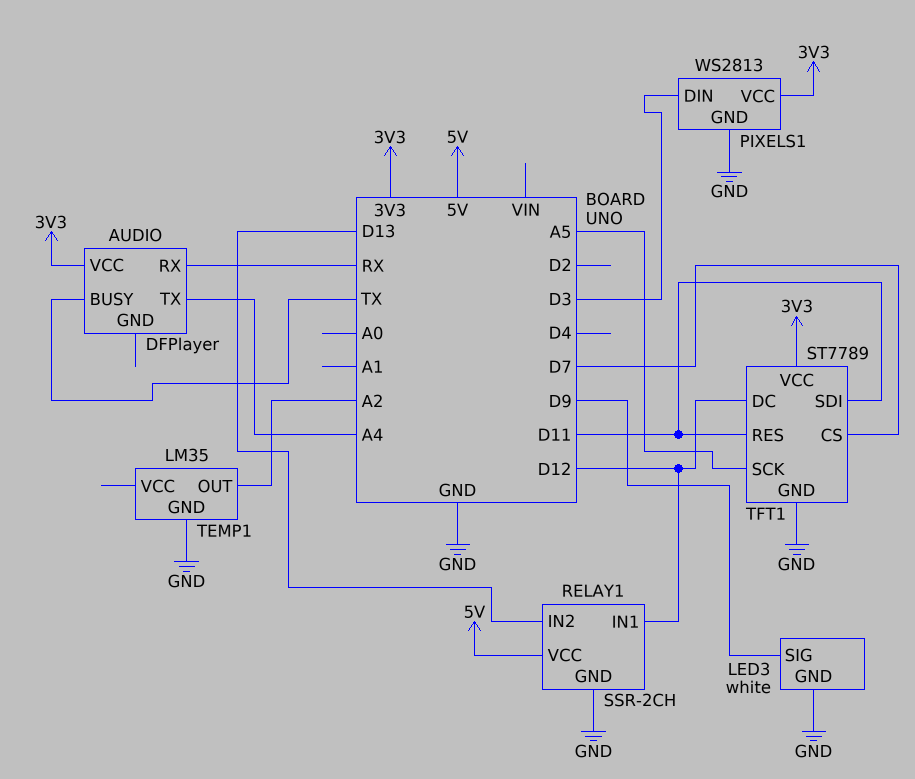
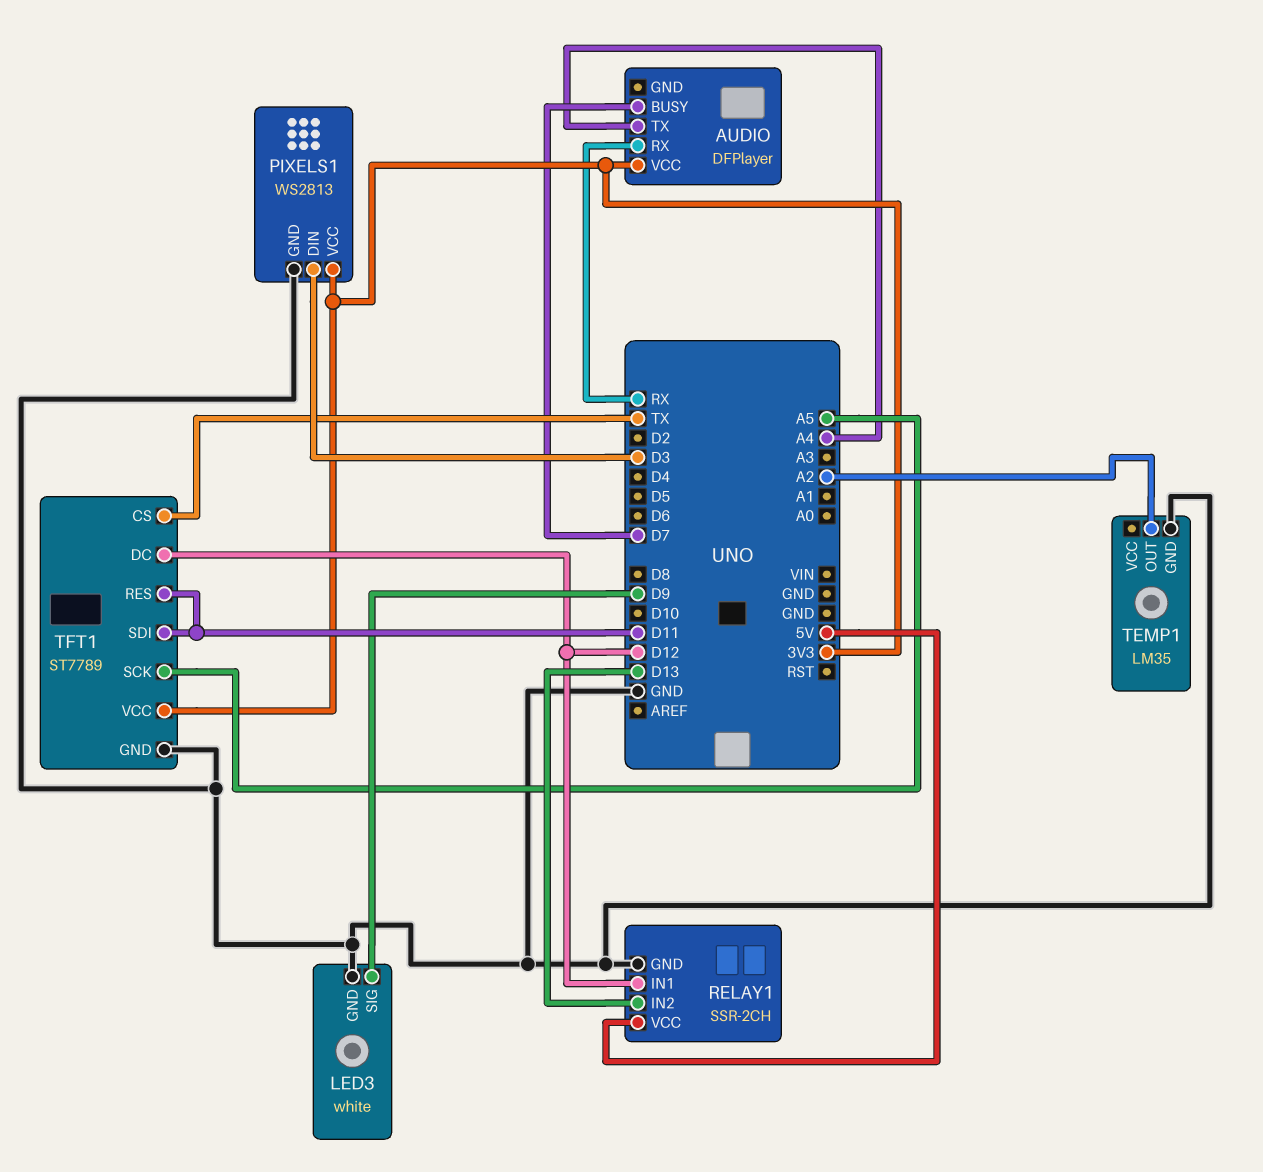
AUDIO pin BUSY: TX -> D7
TFT1 pin CS: D7 -> TX

